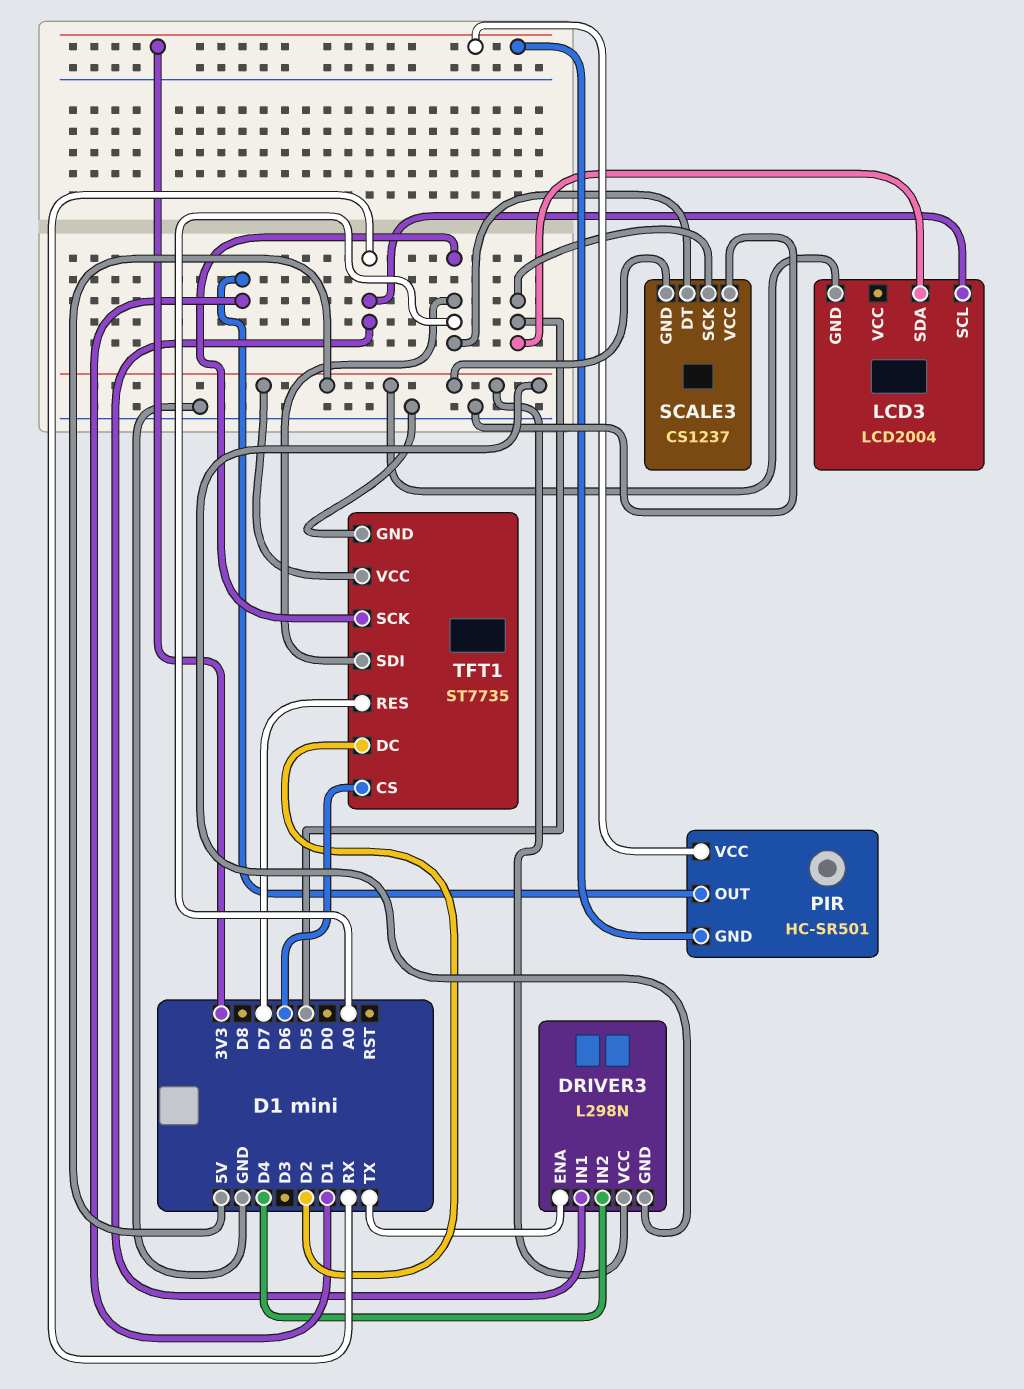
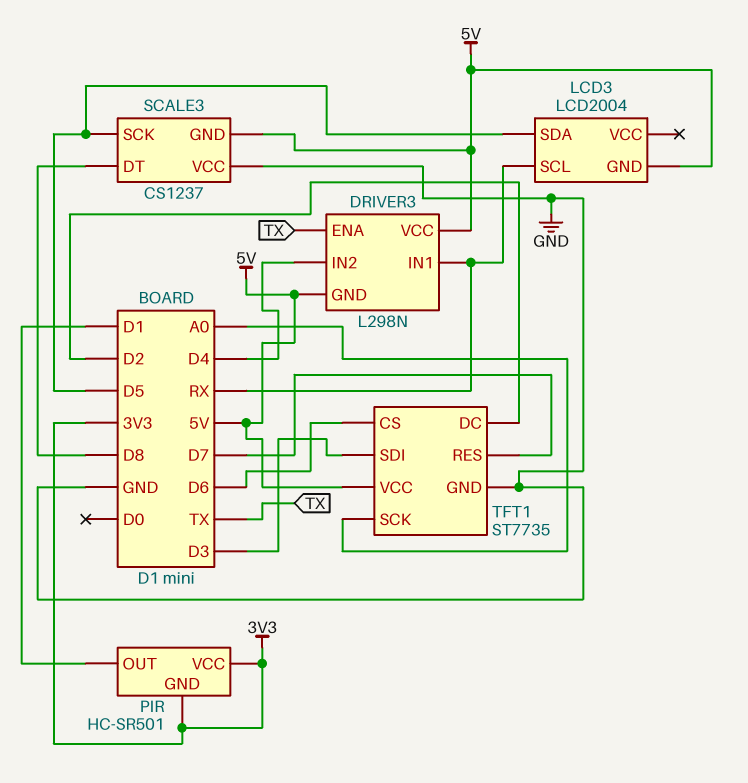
SCALE3 pin DT: A0 -> D8
TFT1 pin SDI: A0 -> D3

